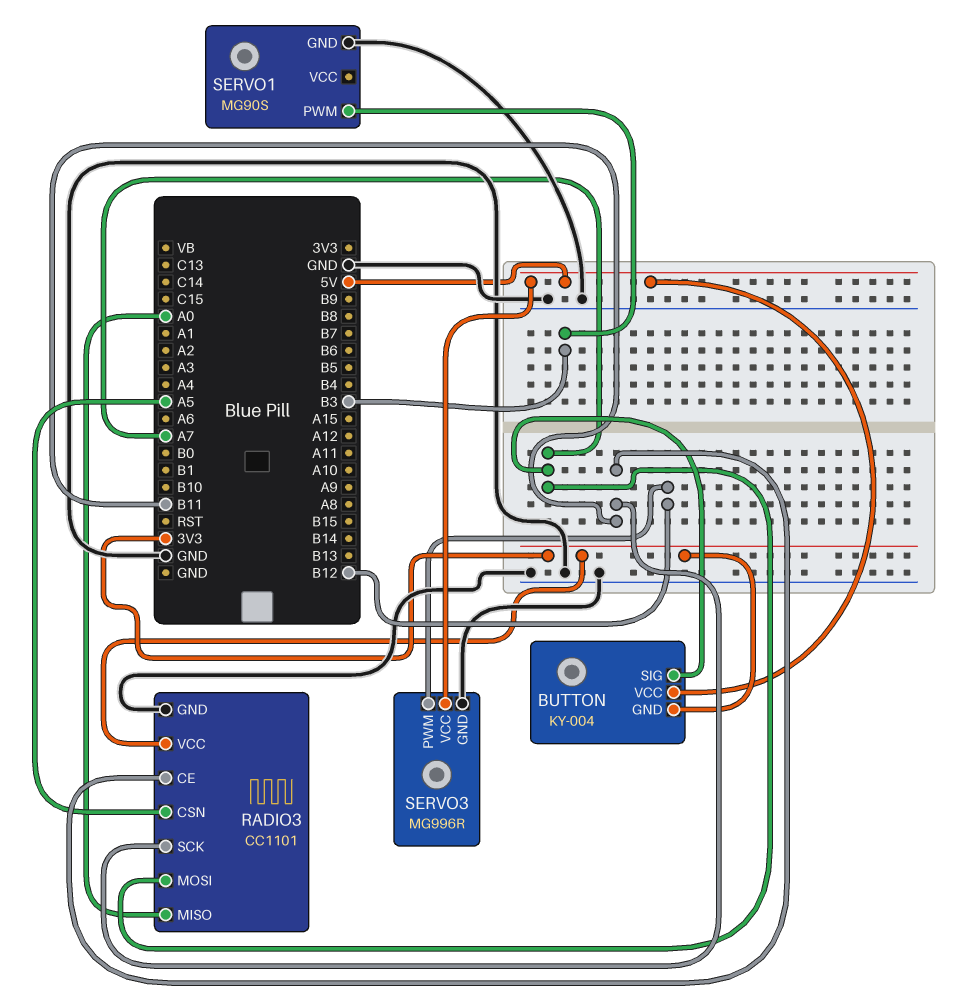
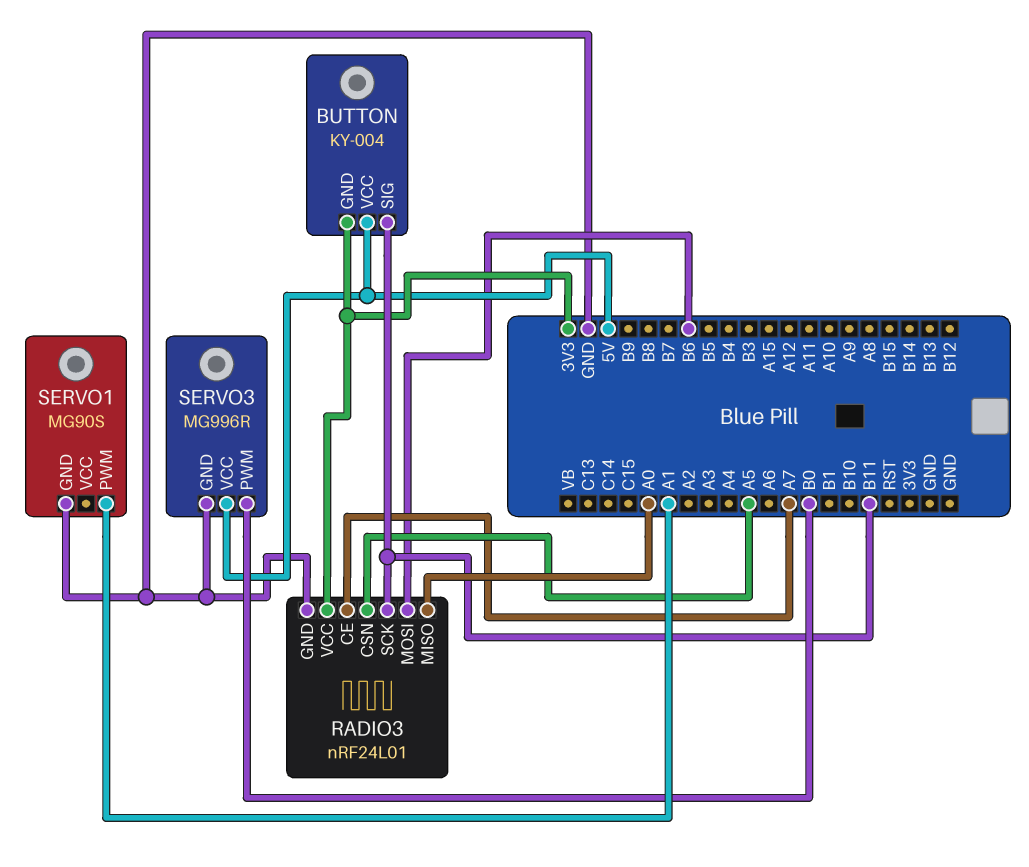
BUTTON pin SIG: A7 -> B11
RADIO3: CC1101 -> nRF24L01
RADIO3 pin CE: B11 -> A7
RADIO3 pin MOSI: A7 -> B6
SERVO1 pin PWM: B3 -> A1
SERVO3 pin PWM: B12 -> B0

